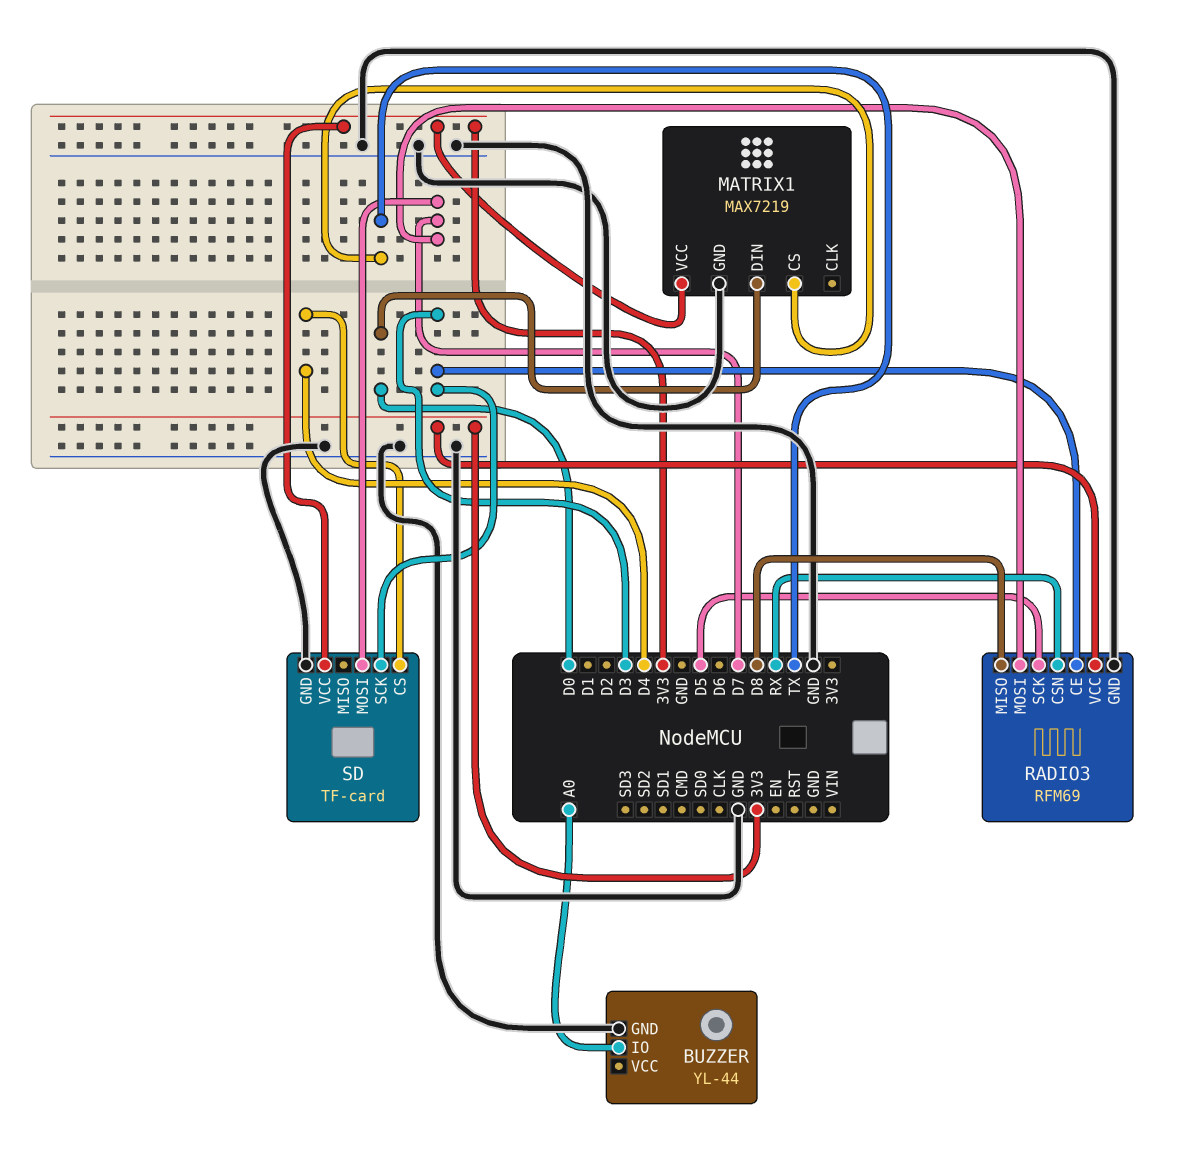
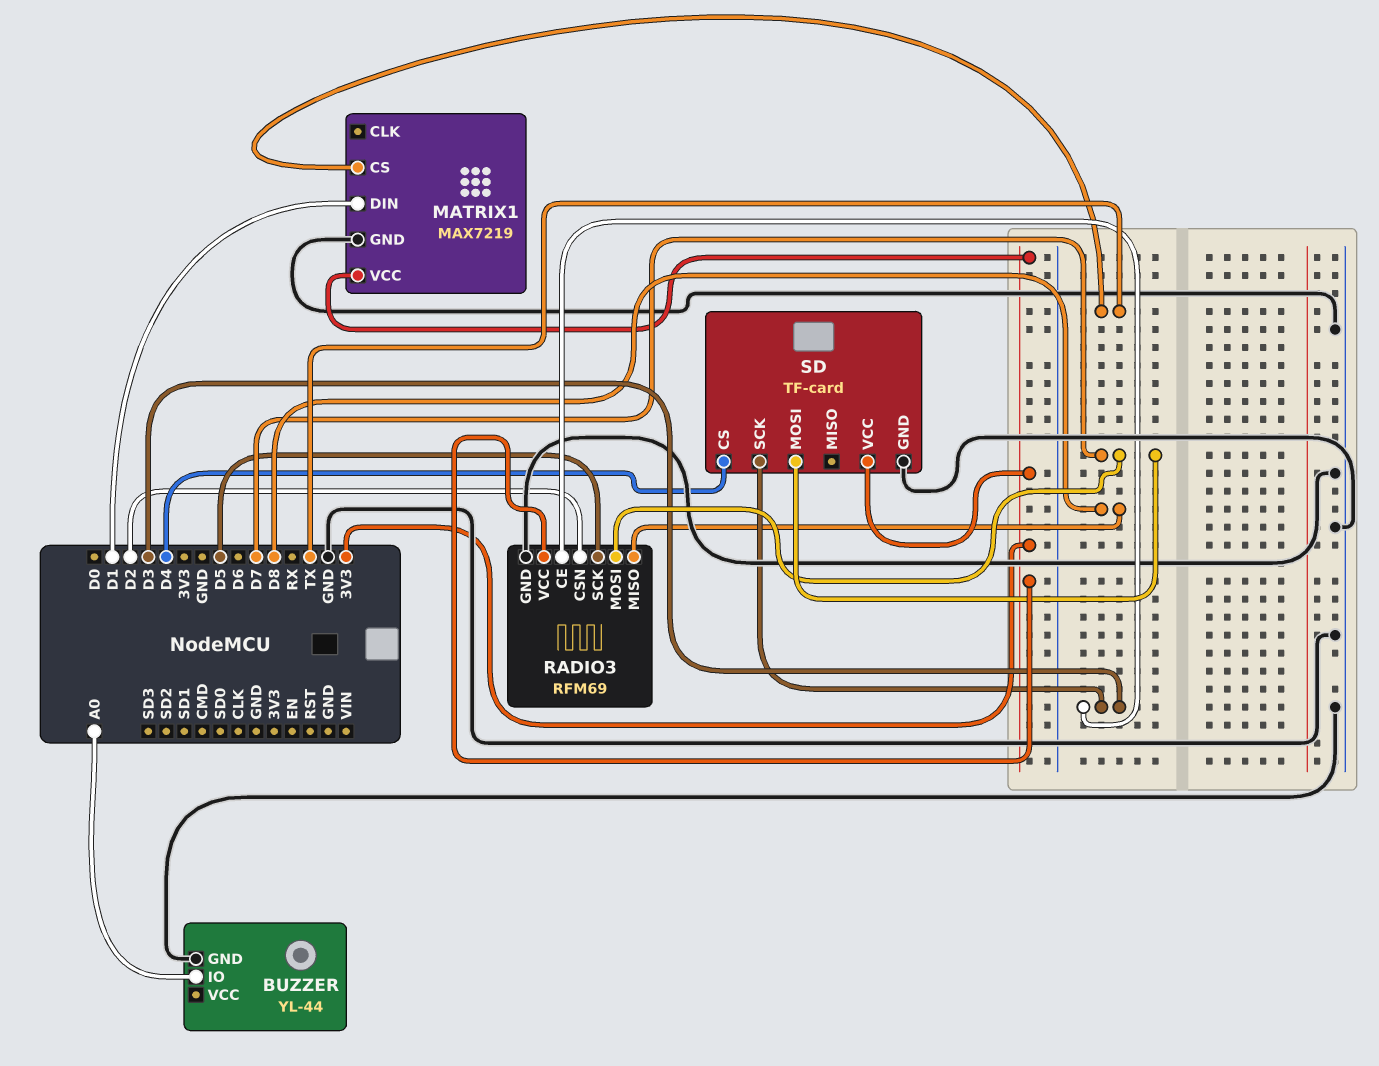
MATRIX1 pin DIN: D0 -> D1
RADIO3 pin CSN: RX -> D2

